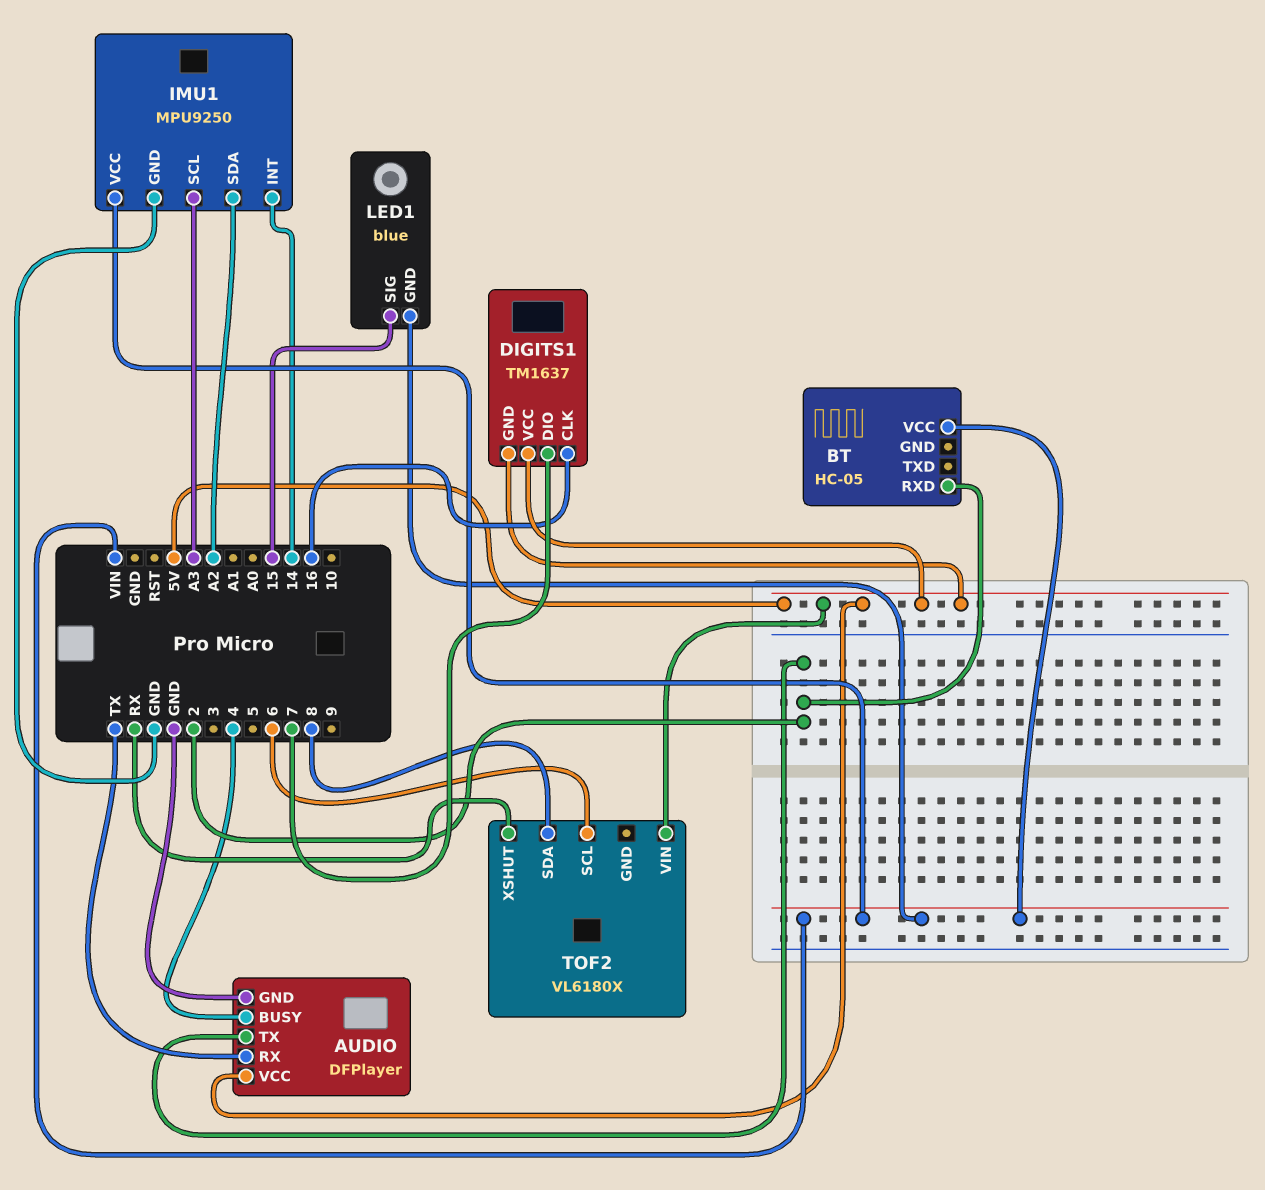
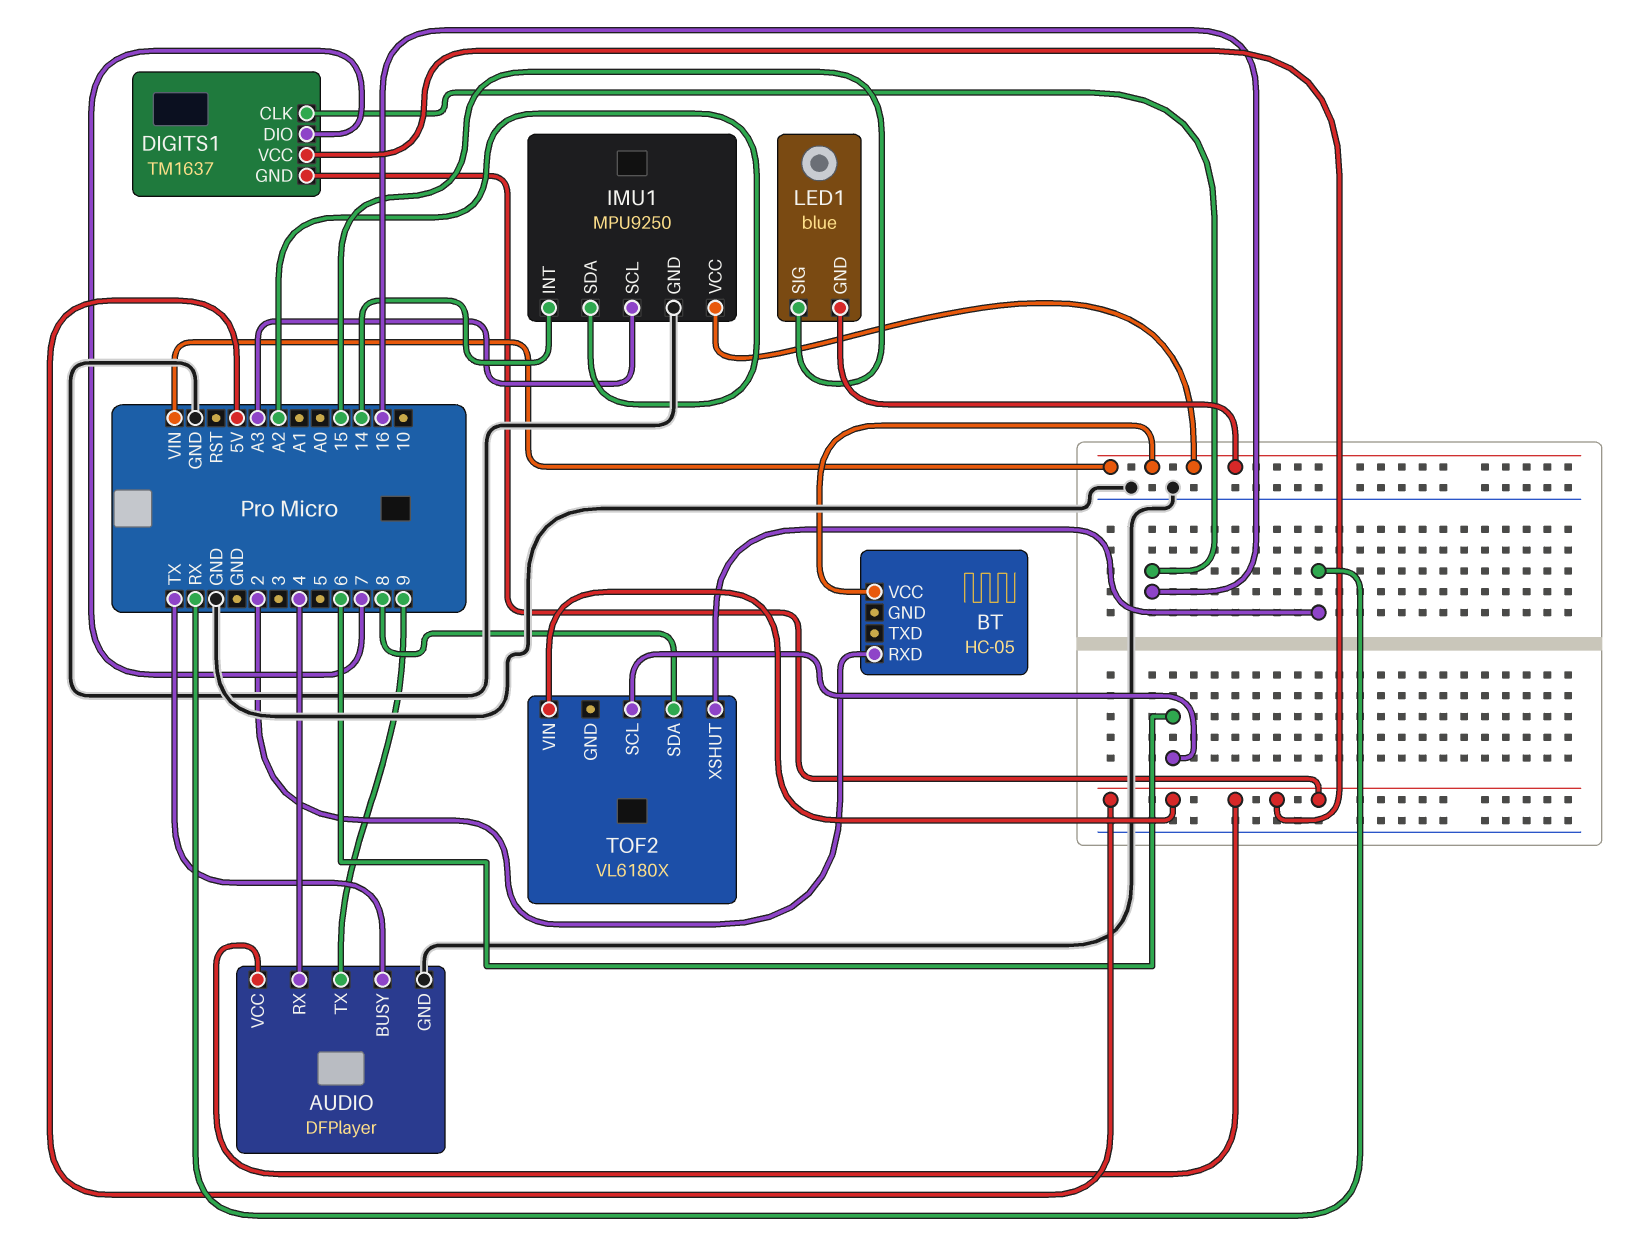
AUDIO pin BUSY: 4 -> TX
AUDIO pin RX: TX -> 4
AUDIO pin TX: 2 -> 9

